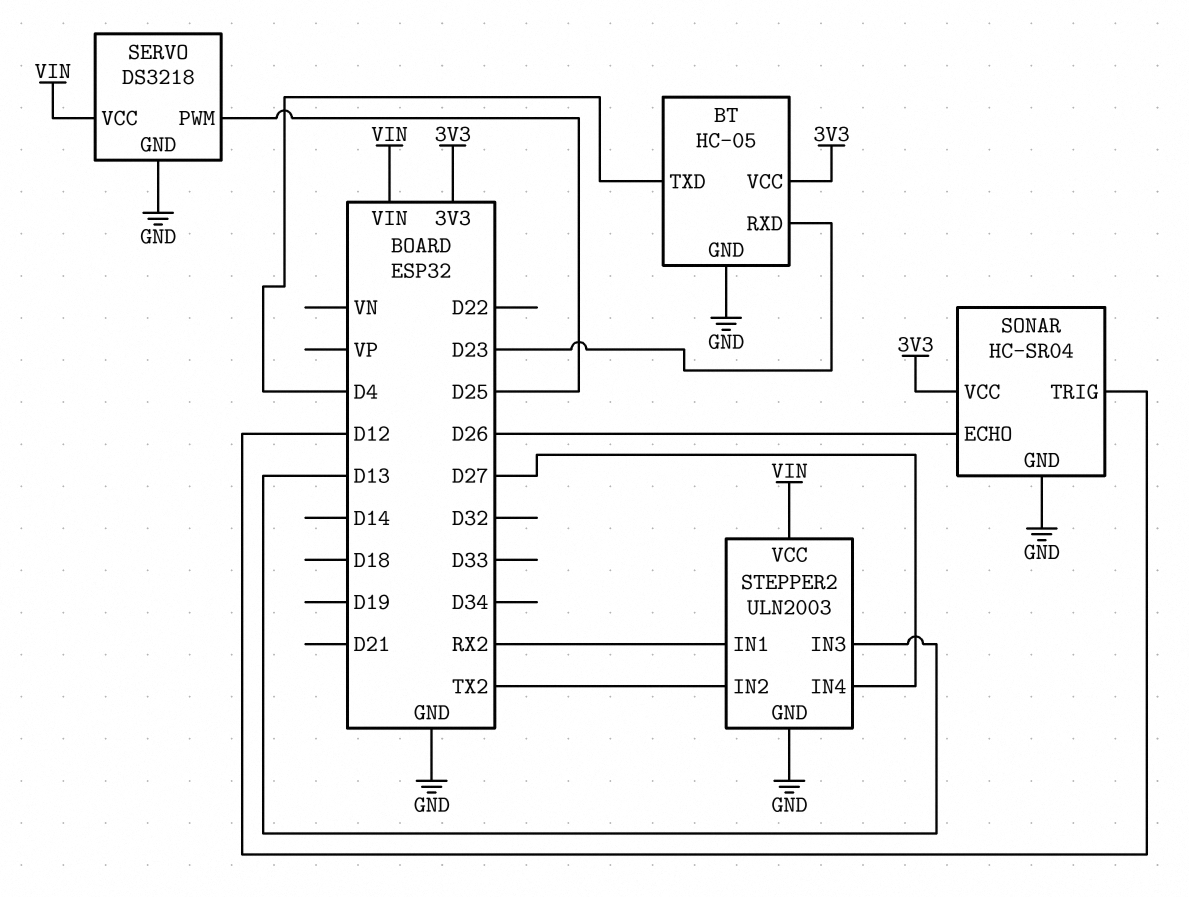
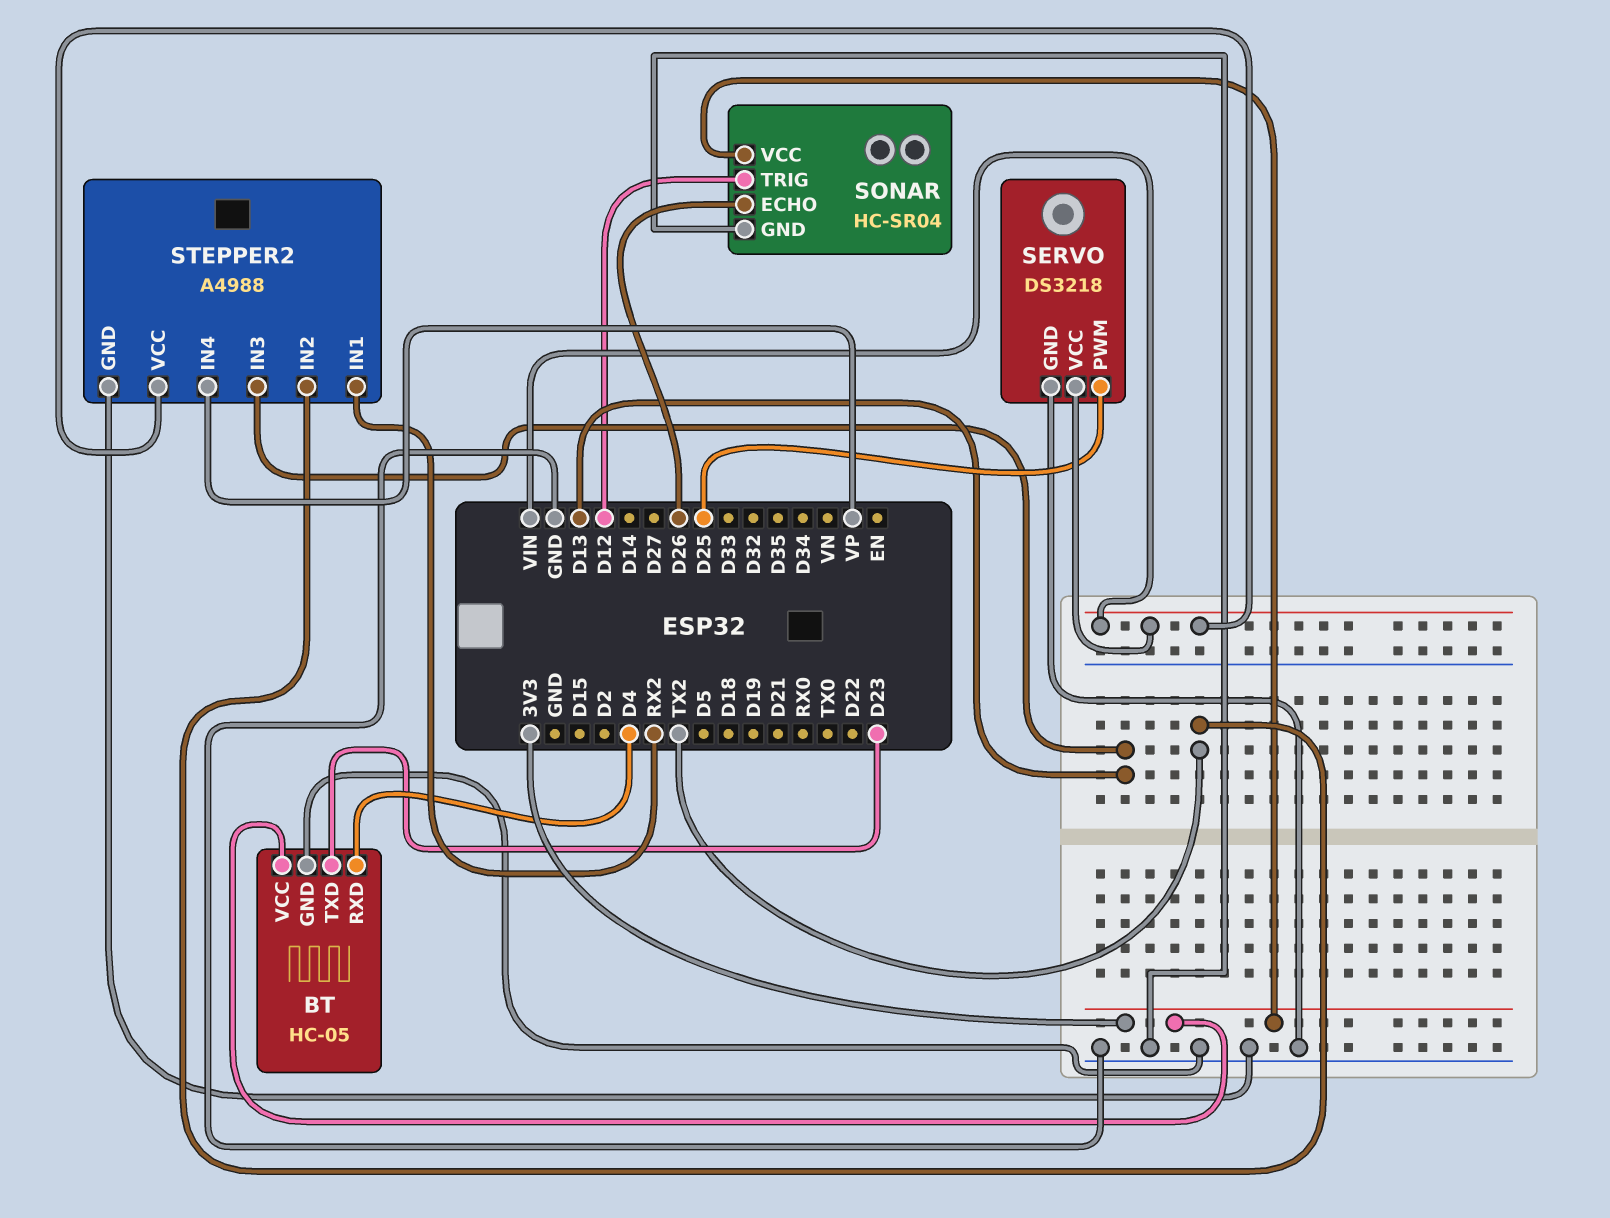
BT pin RXD: D23 -> D4
BT pin TXD: D4 -> D23
STEPPER2: ULN2003 -> A4988
STEPPER2 pin IN4: D27 -> VP

